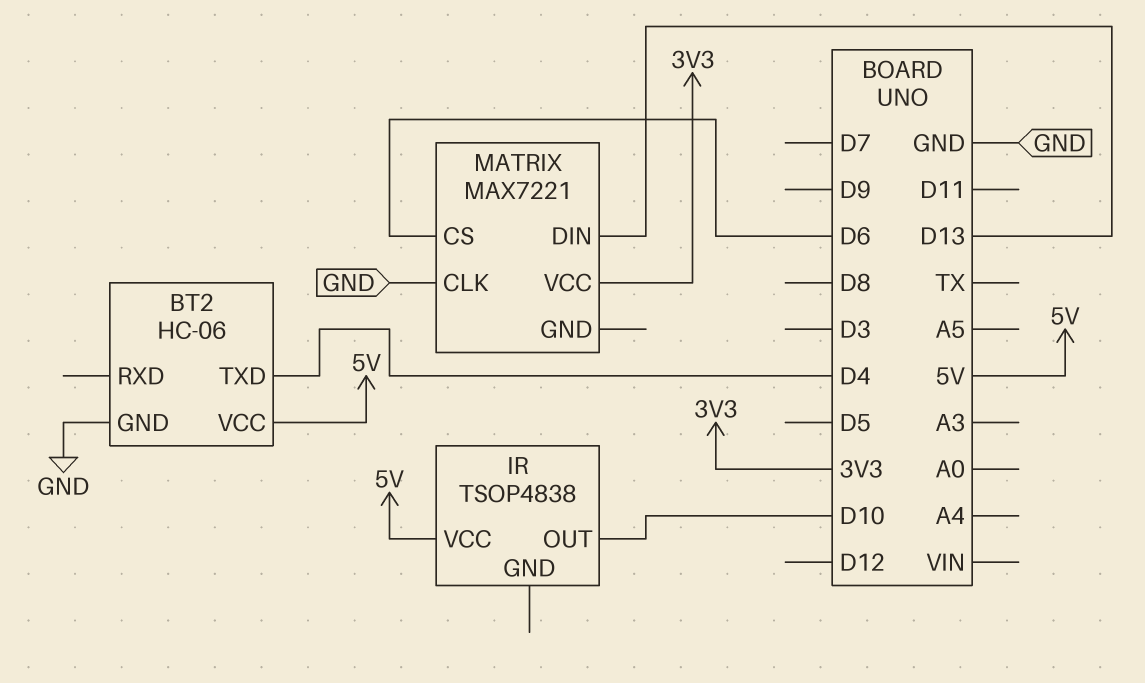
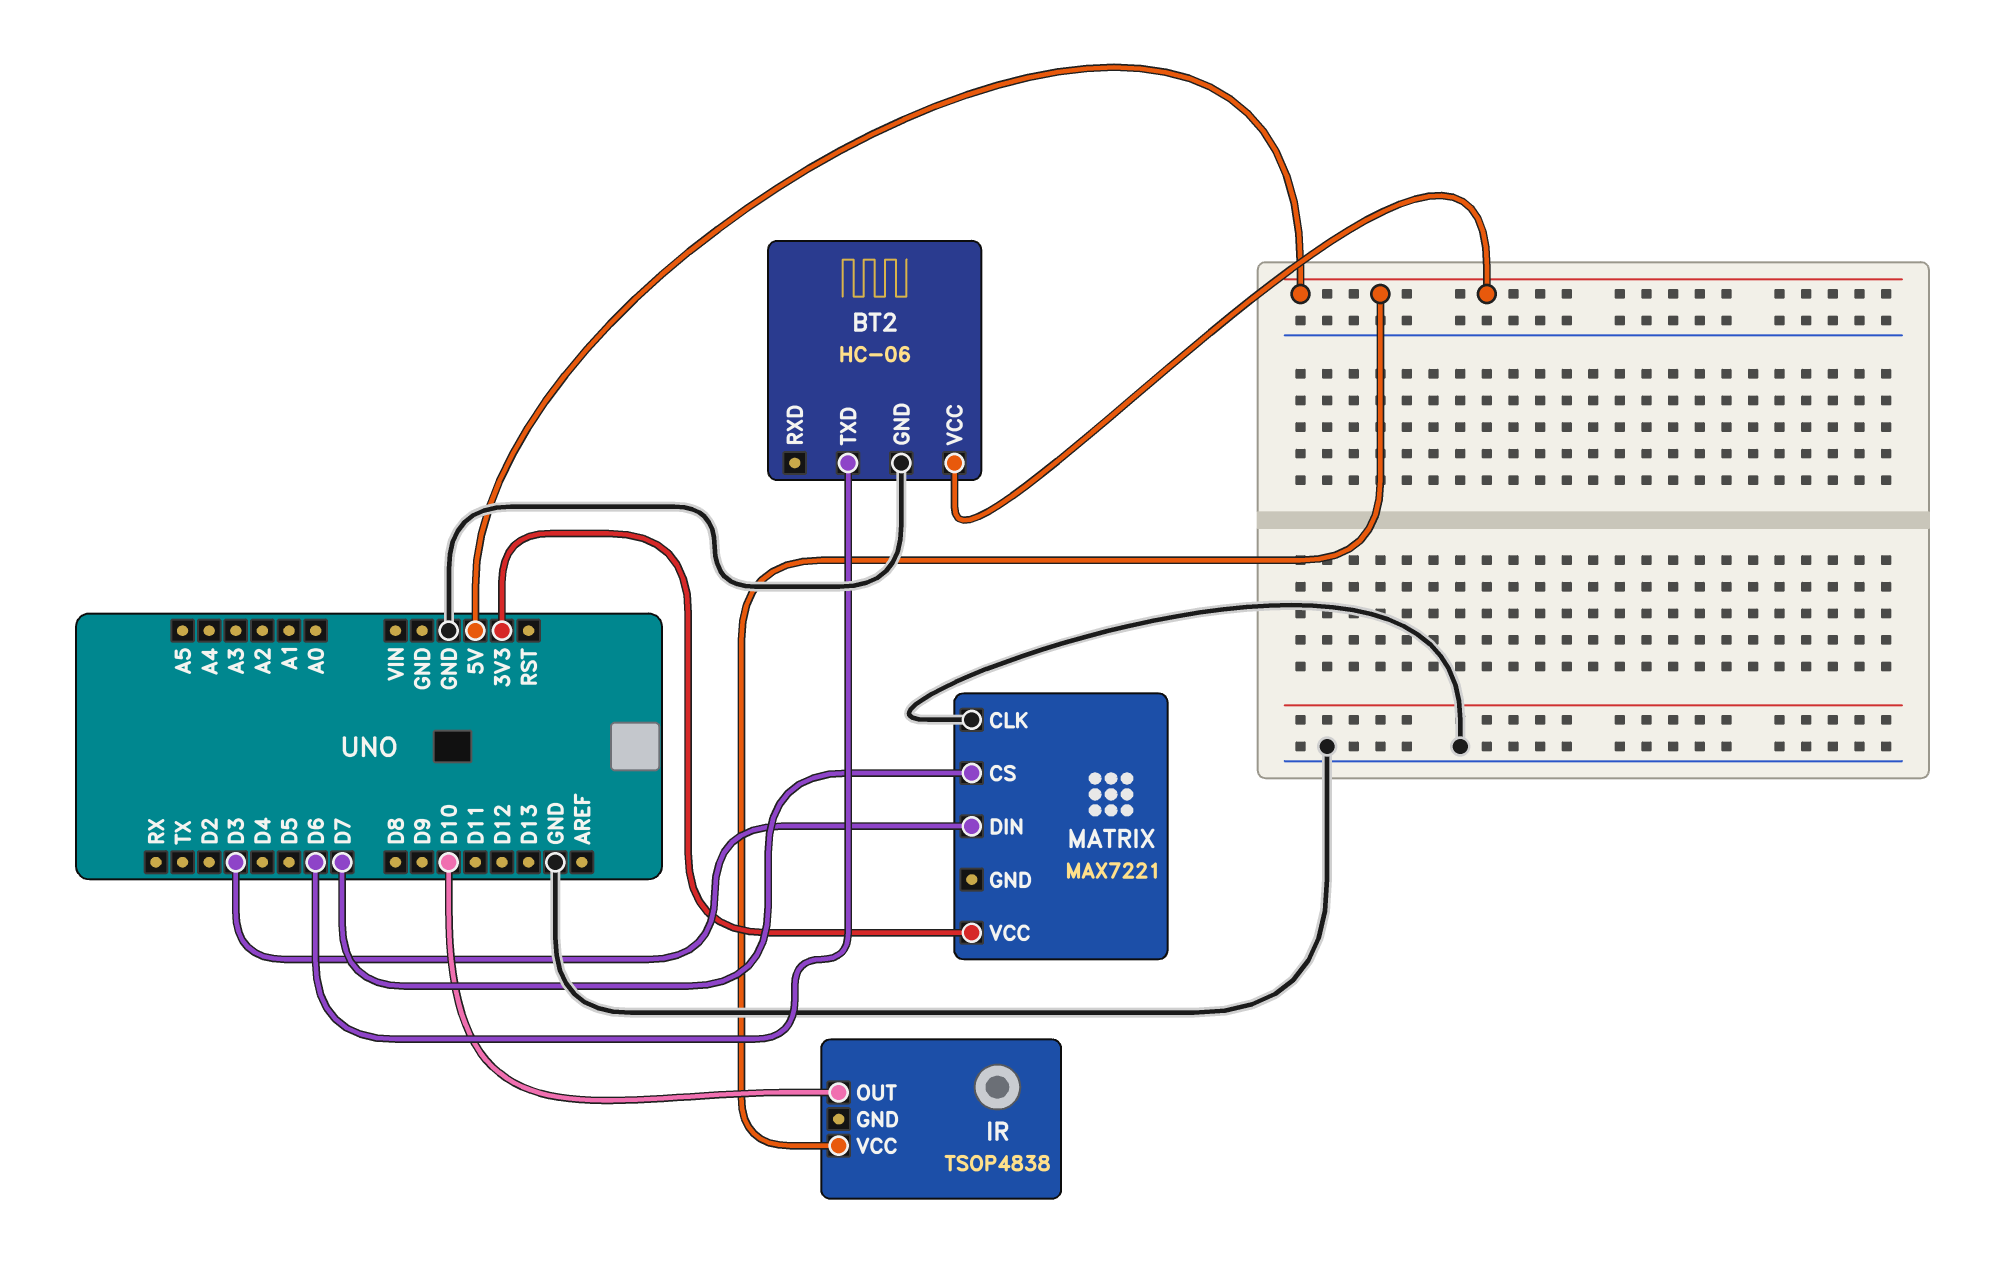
BT2 pin TXD: D4 -> D6
MATRIX pin CS: D6 -> D7
MATRIX pin DIN: D13 -> D3

